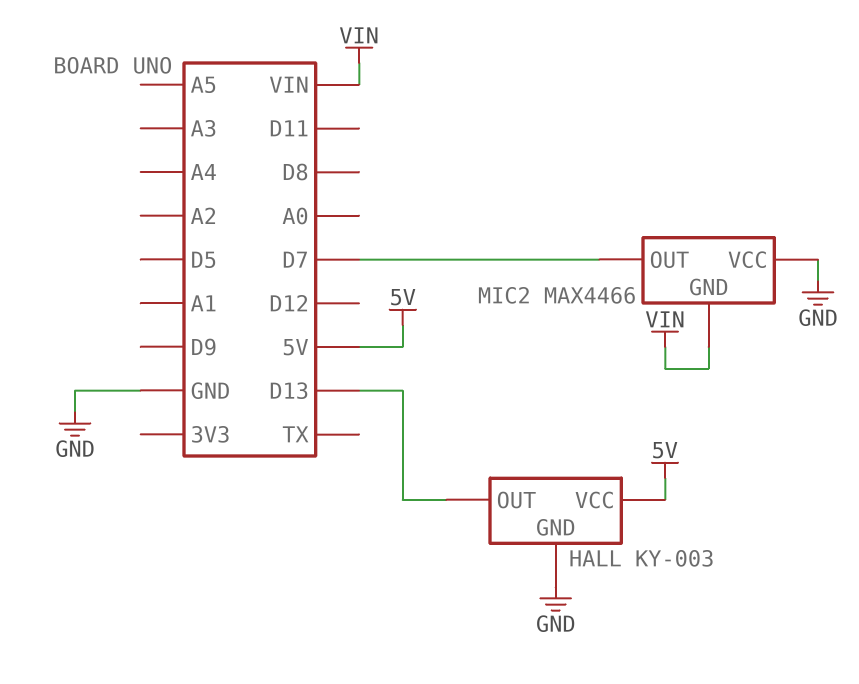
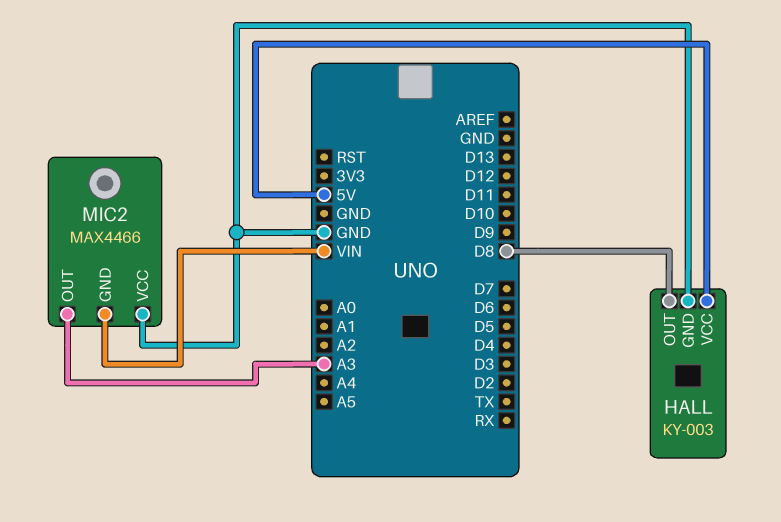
HALL pin OUT: D13 -> D8
MIC2 pin OUT: D7 -> A3

